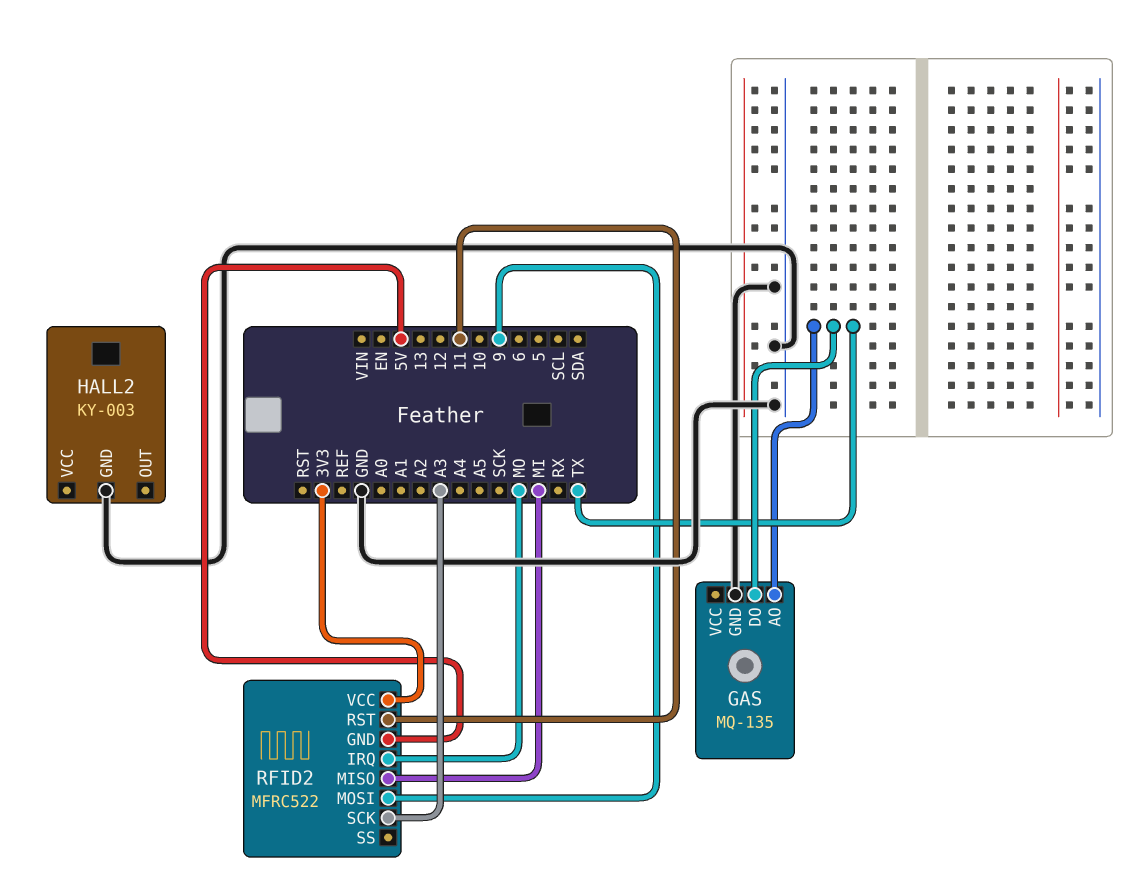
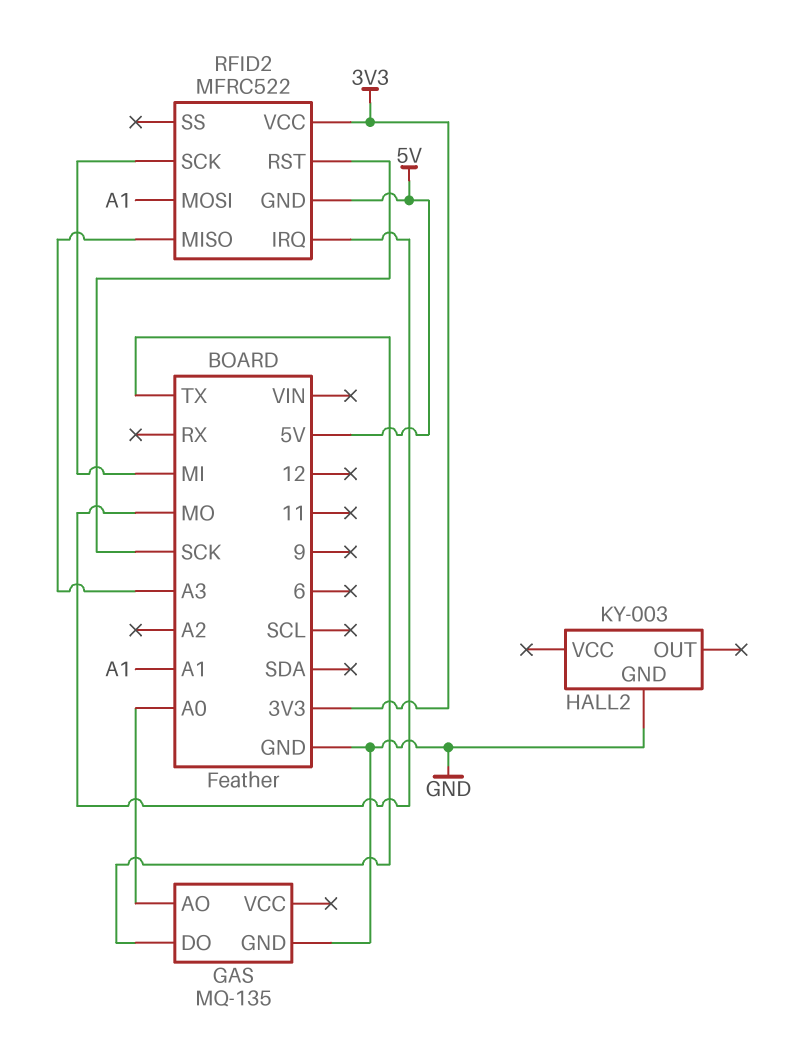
GAS pin AO: TX -> A0
RFID2 pin MISO: MI -> A3
RFID2 pin MOSI: 9 -> A1
RFID2 pin RST: 11 -> SCK
RFID2 pin SCK: A3 -> MI

